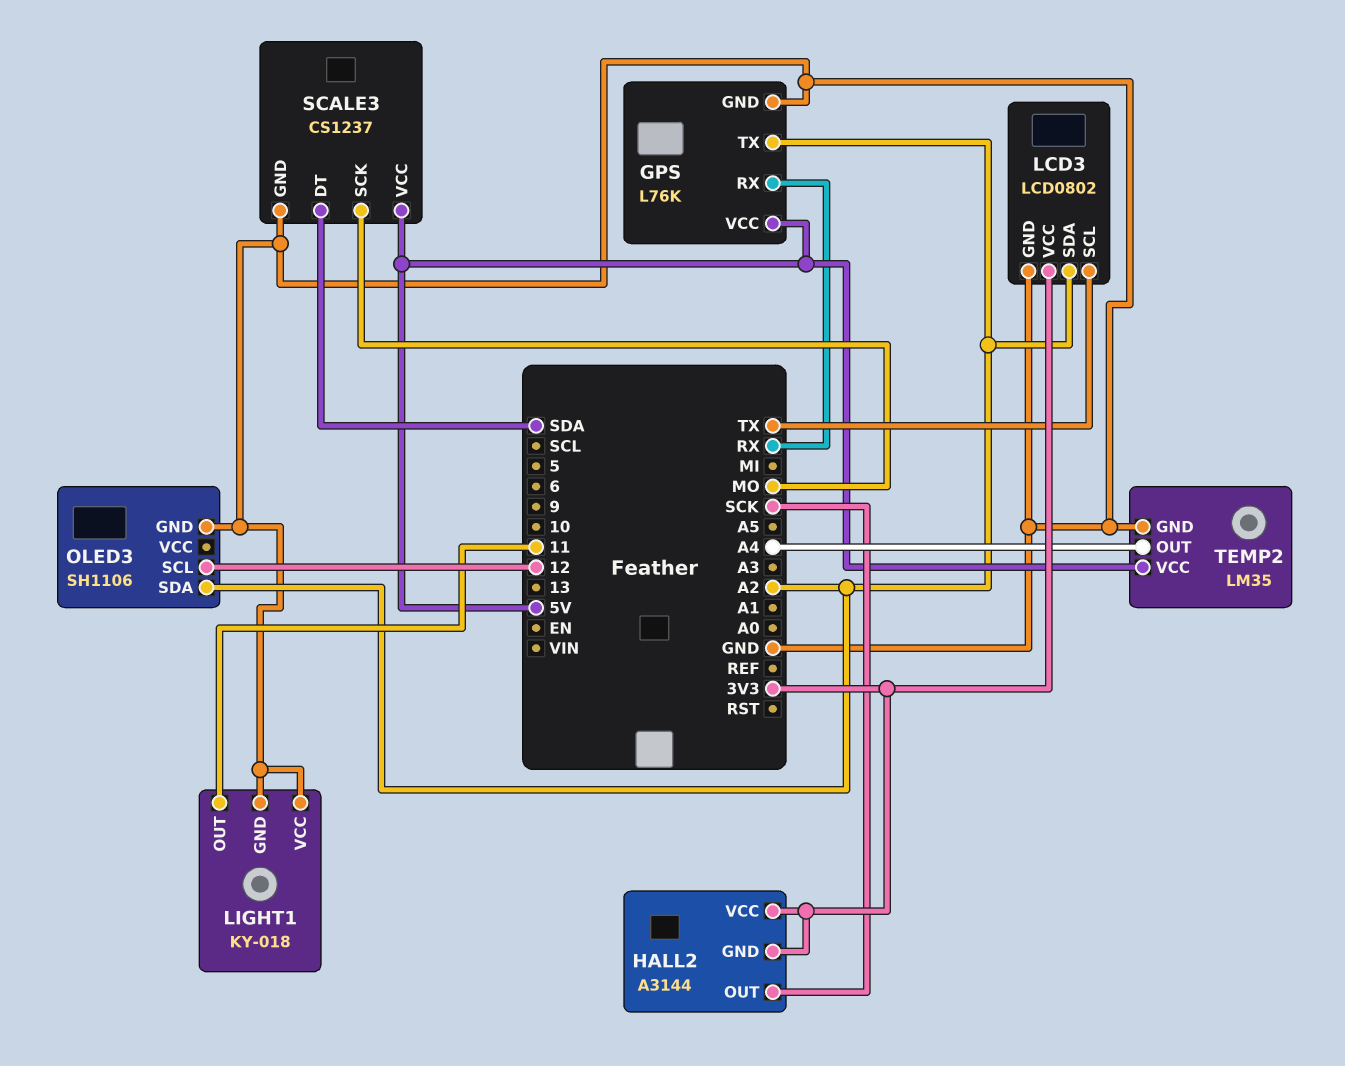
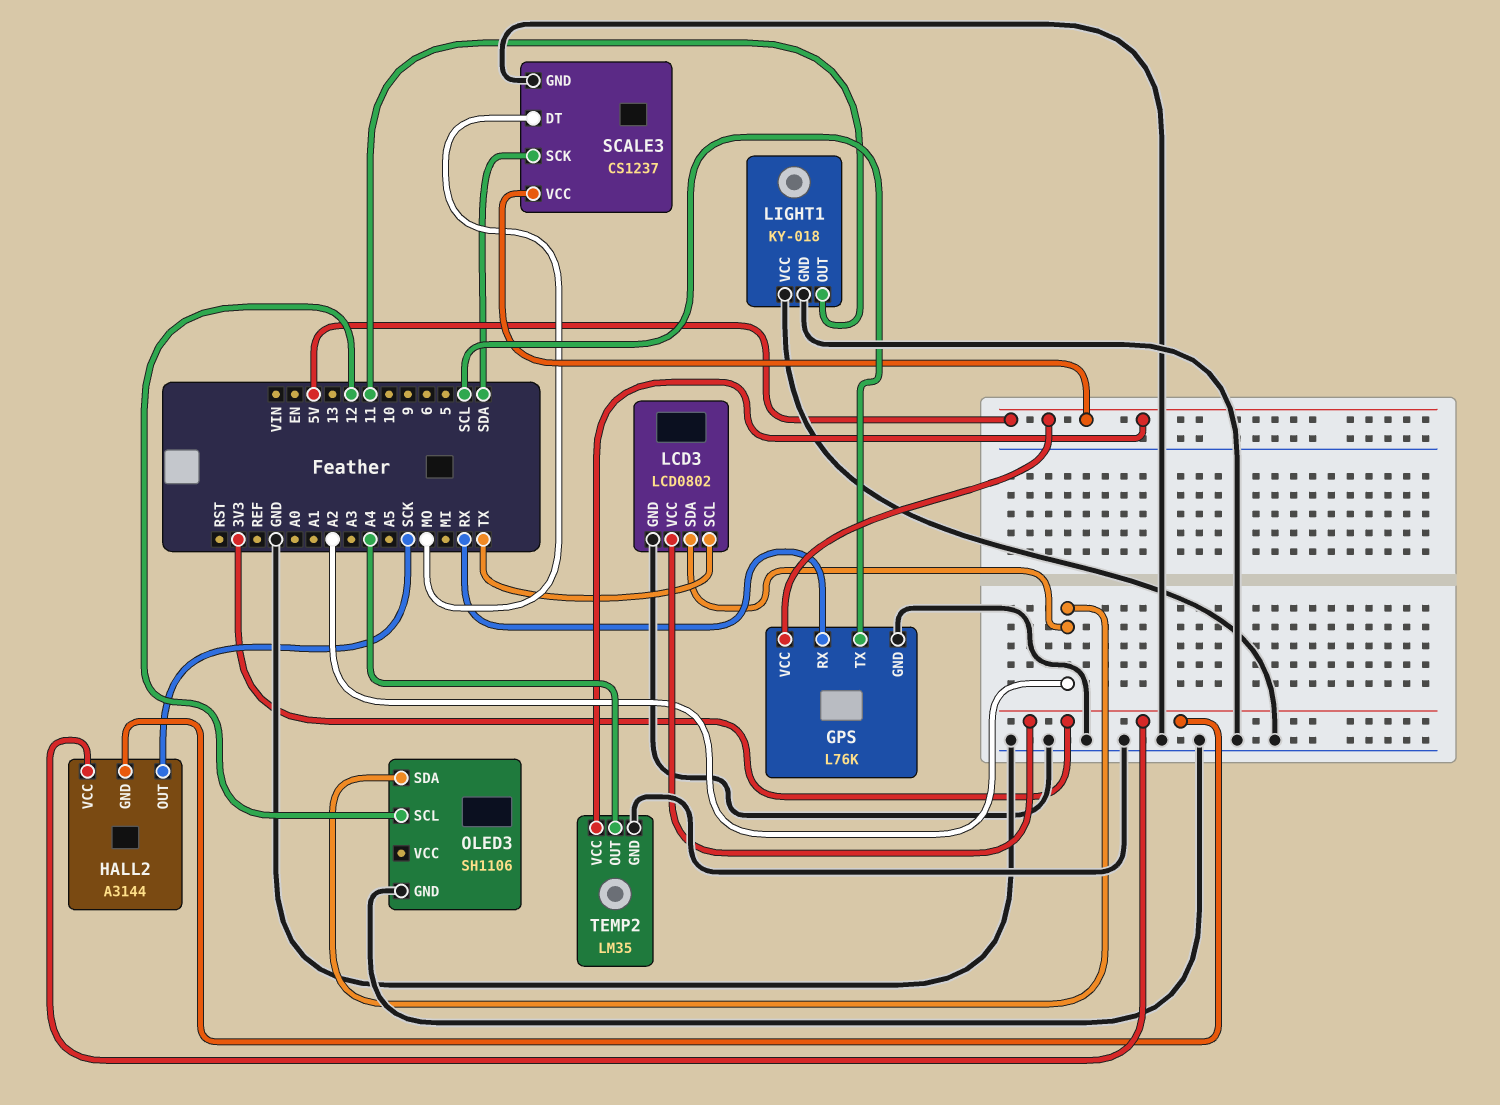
GPS pin TX: A2 -> SCL
SCALE3 pin DT: SDA -> MO
SCALE3 pin SCK: MO -> SDA

